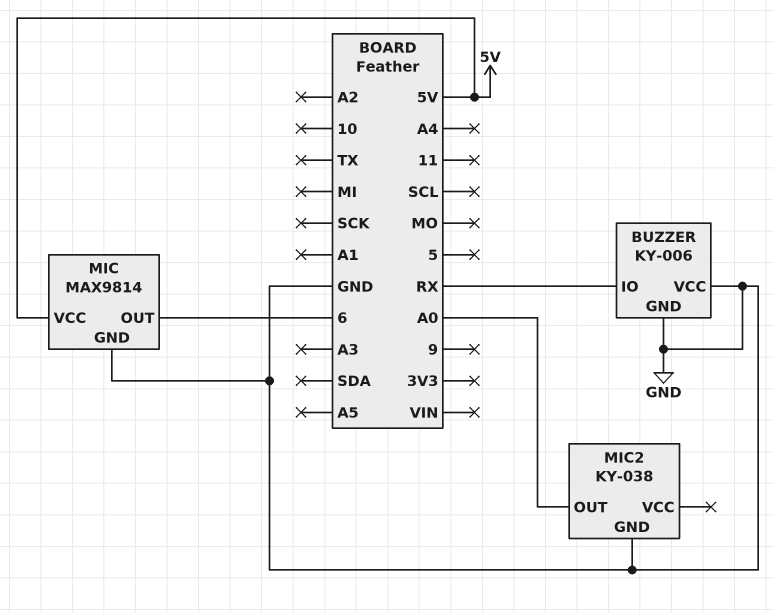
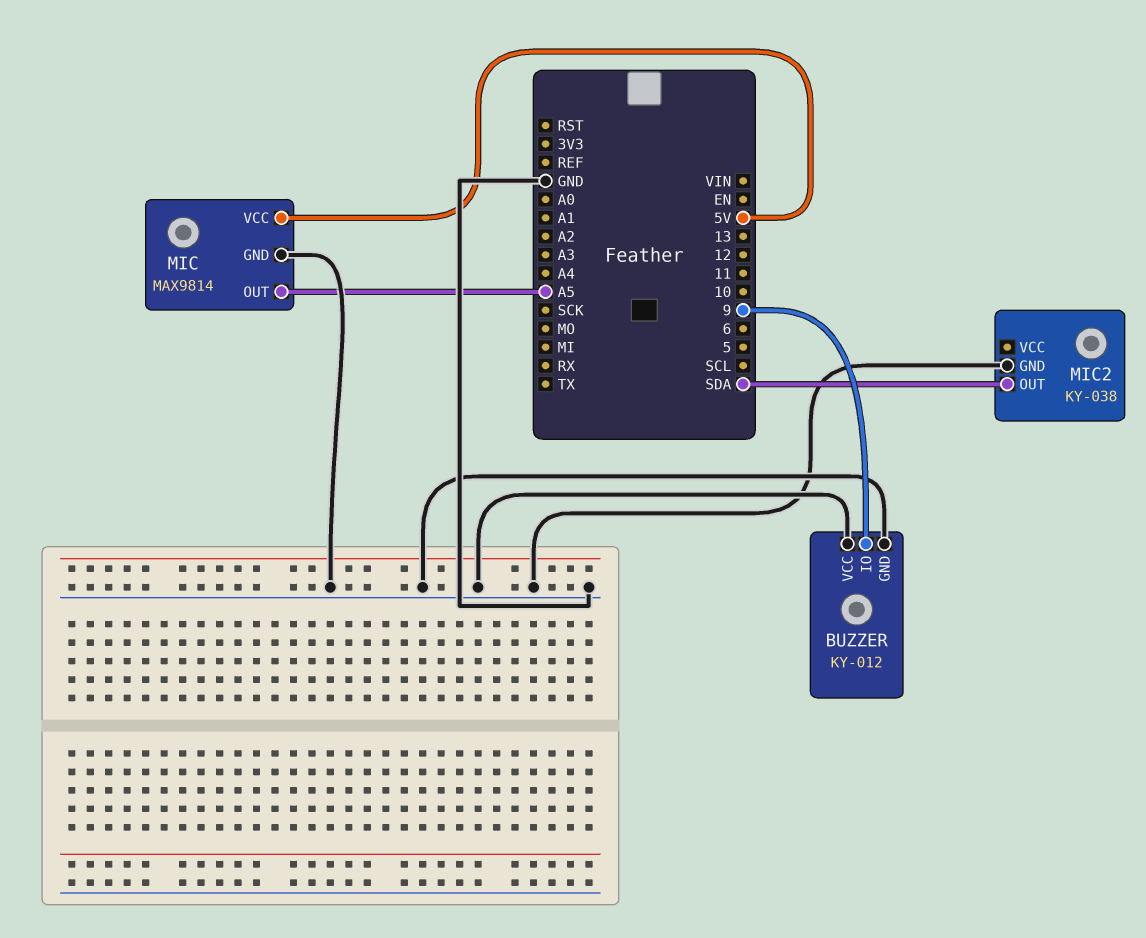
BUZZER: KY-006 -> KY-012
BUZZER pin IO: RX -> 9
MIC pin OUT: 6 -> A5
MIC2 pin OUT: A0 -> SDA

